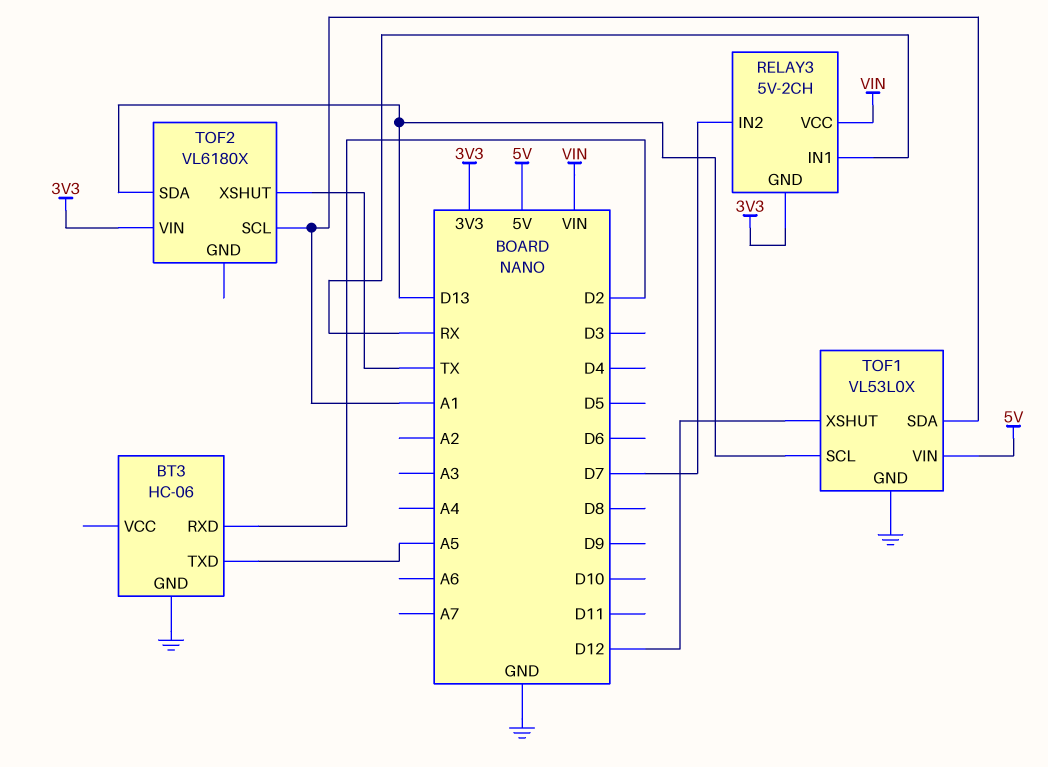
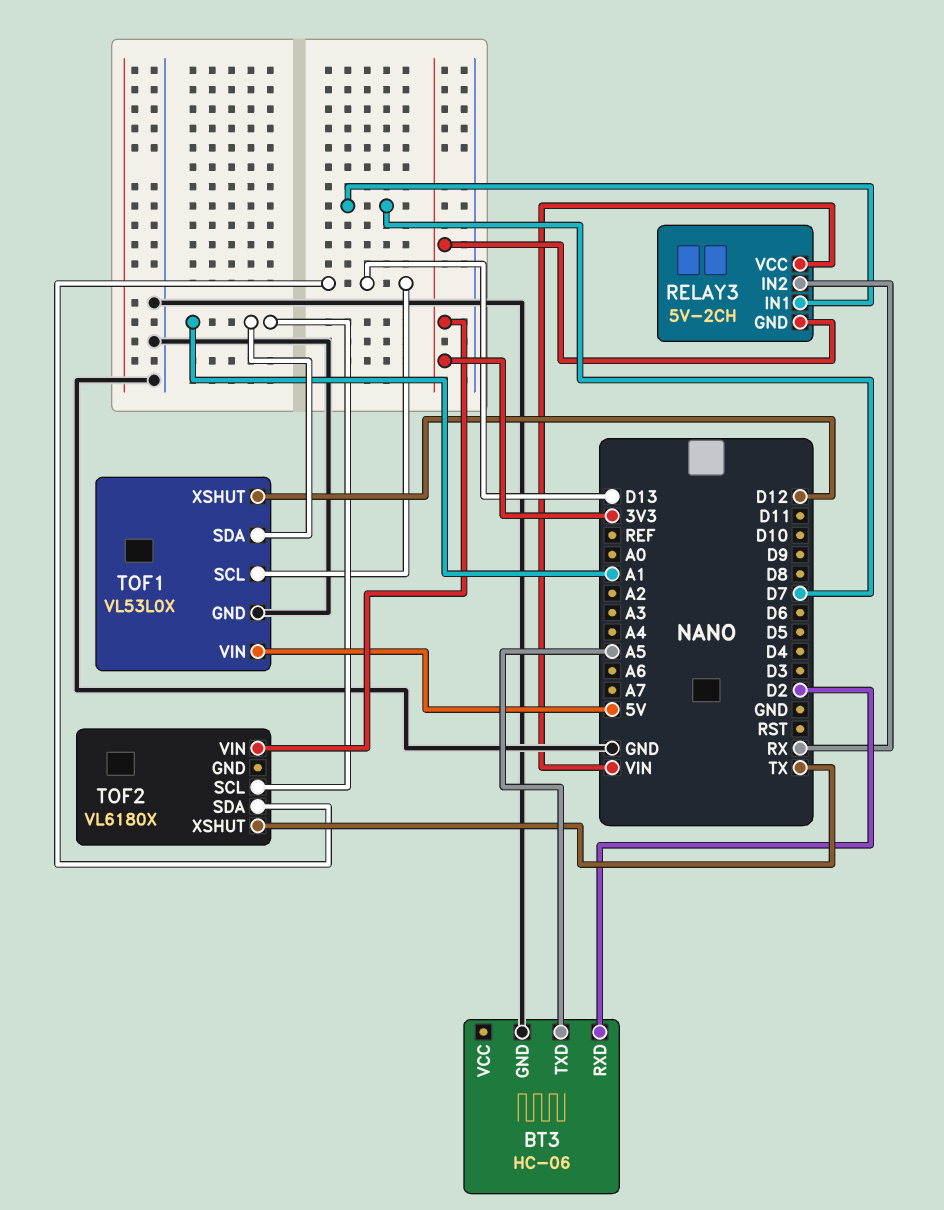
RELAY3 pin IN1: RX -> D7
RELAY3 pin IN2: D7 -> RX

